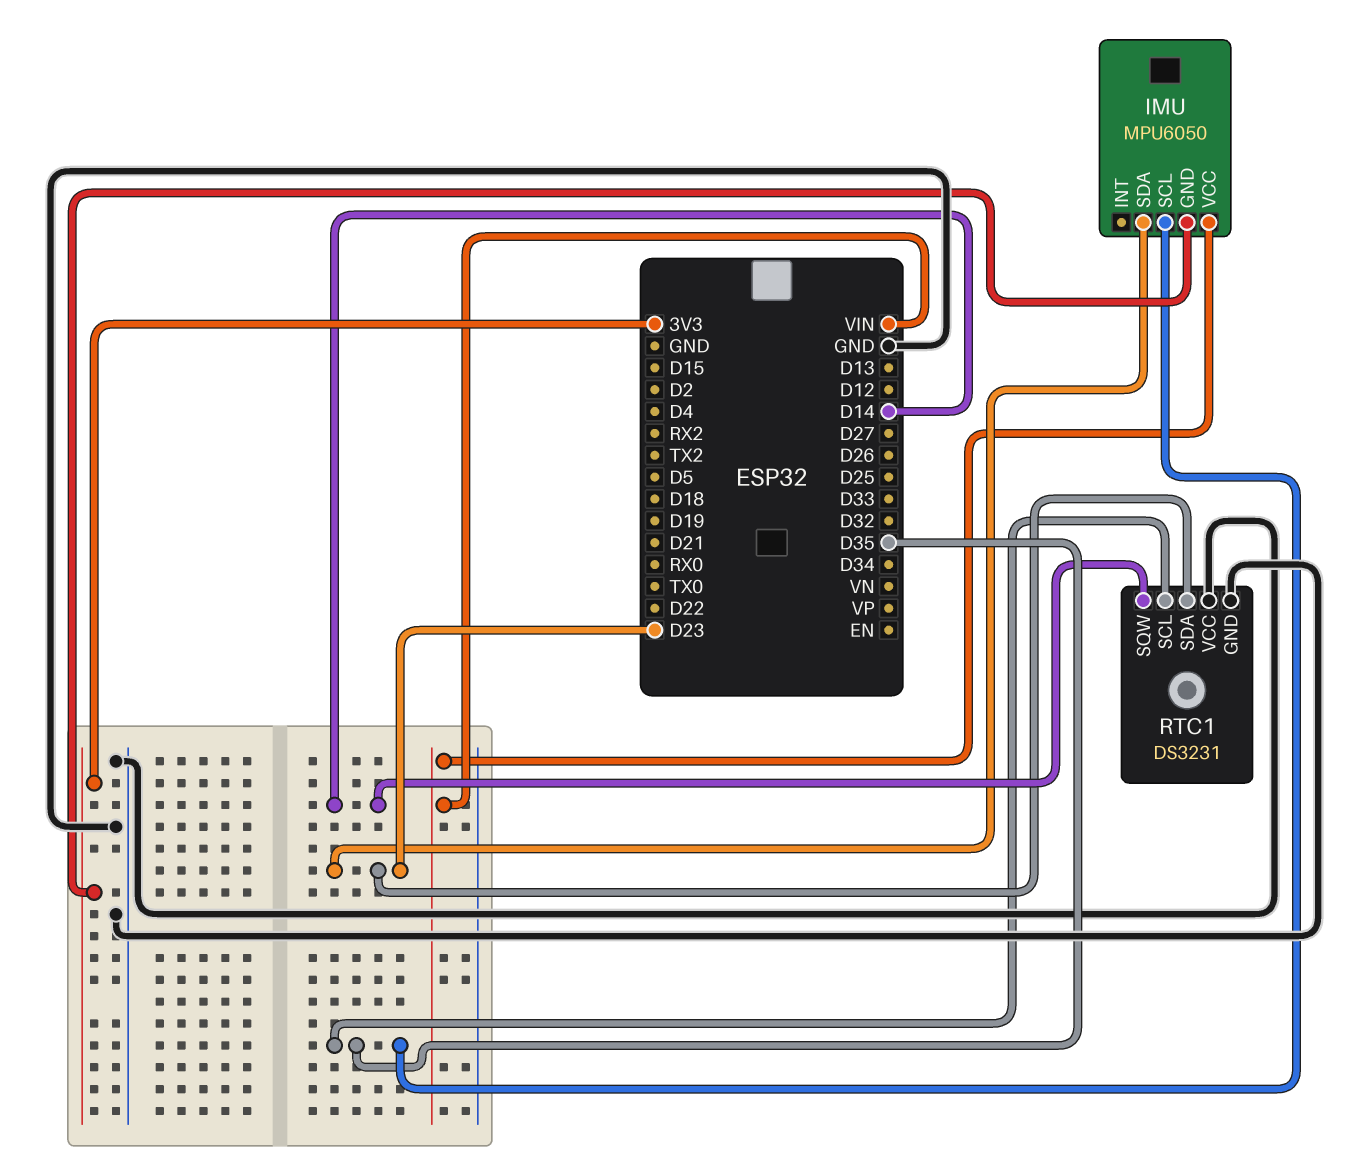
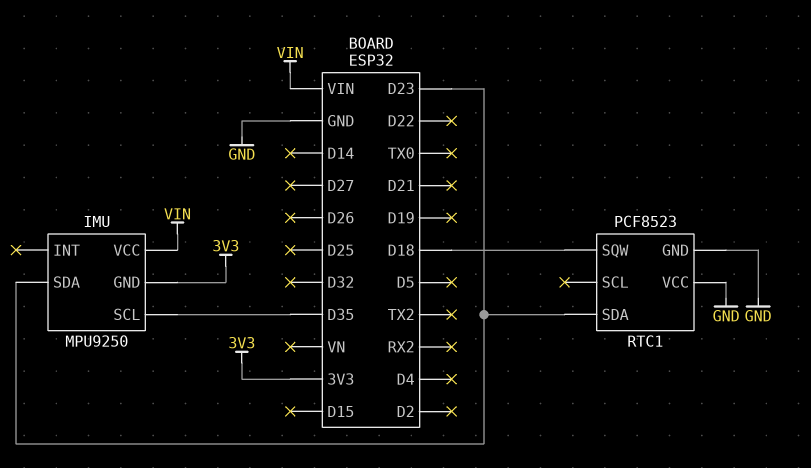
IMU: MPU6050 -> MPU9250
RTC1: DS3231 -> PCF8523
RTC1 pin SCL: D35 -> none
RTC1 pin SQW: D14 -> D18

